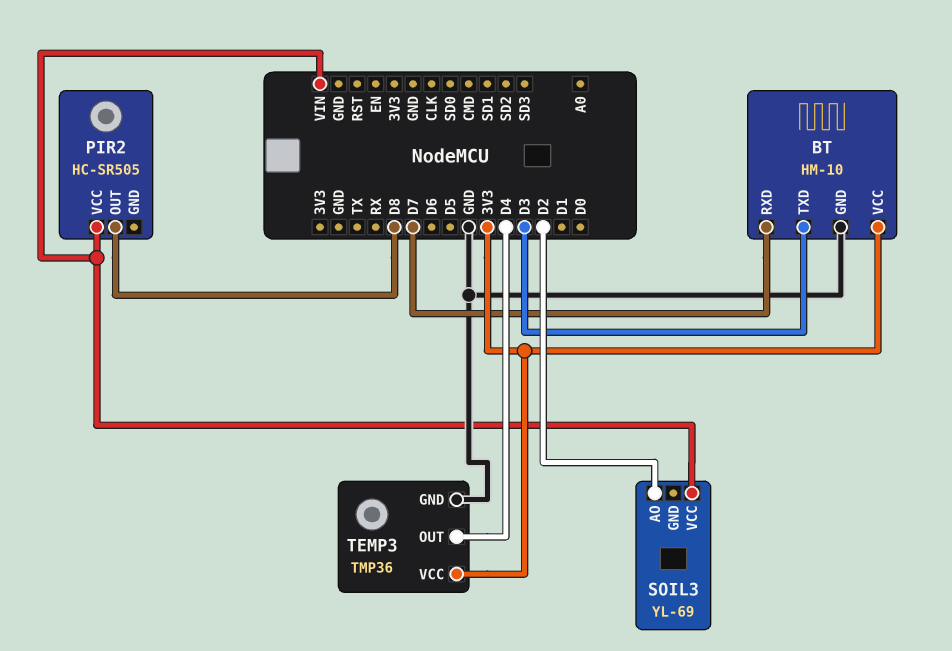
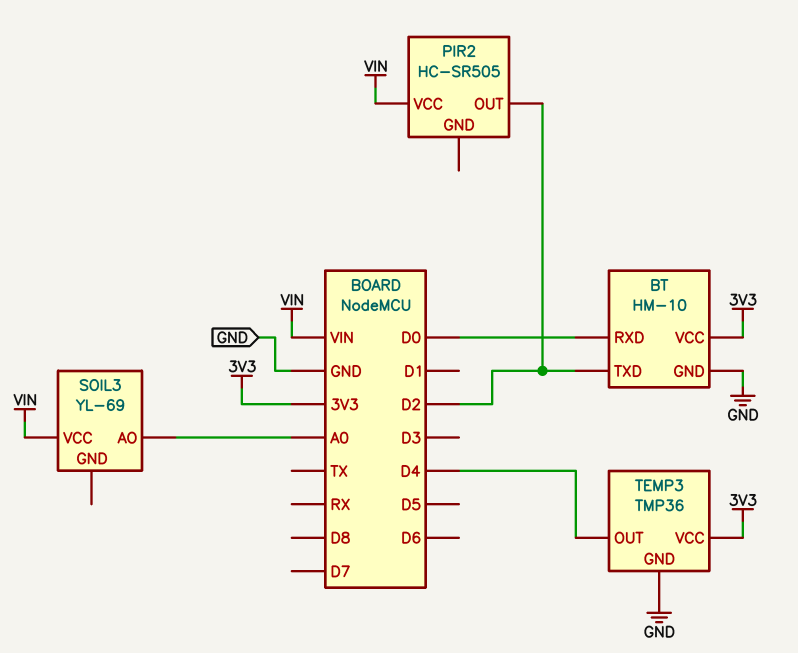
BT pin RXD: D7 -> D0
BT pin TXD: D3 -> D2
PIR2 pin OUT: D8 -> D2
SOIL3 pin AO: D2 -> A0

